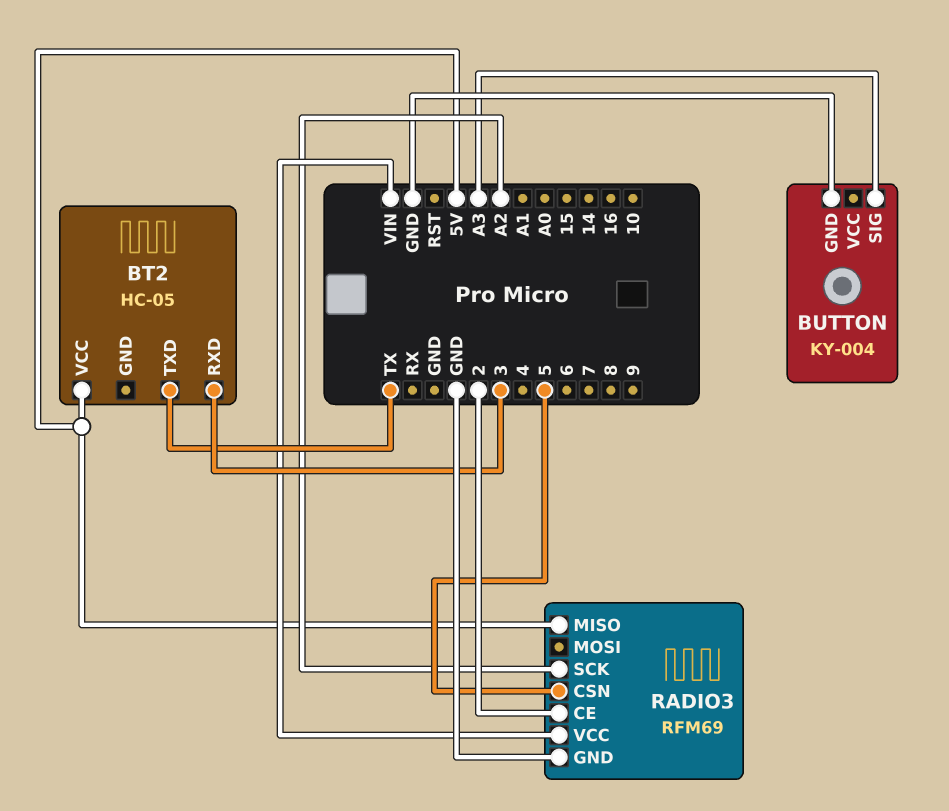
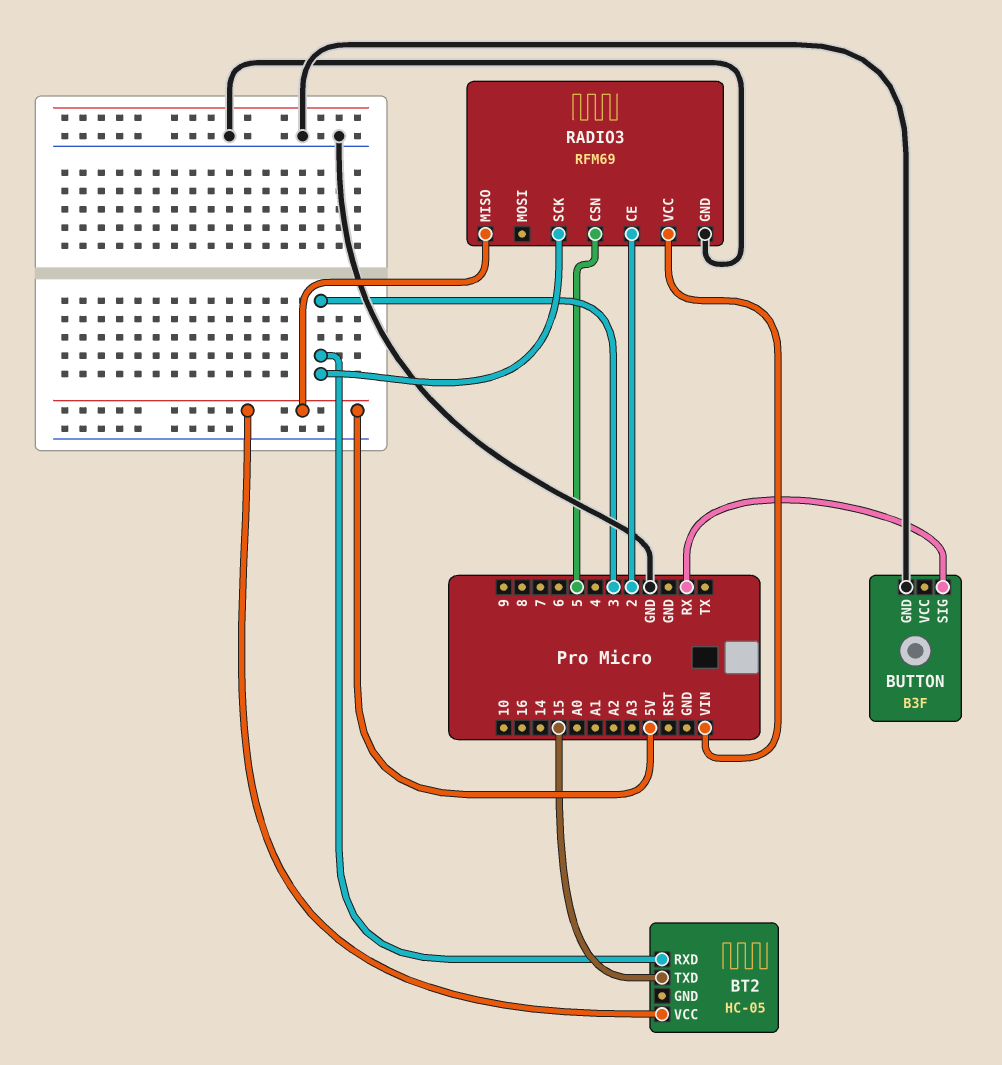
BT2 pin TXD: TX -> 15
BUTTON: KY-004 -> B3F
BUTTON pin SIG: A3 -> RX
RADIO3 pin SCK: A2 -> 3

